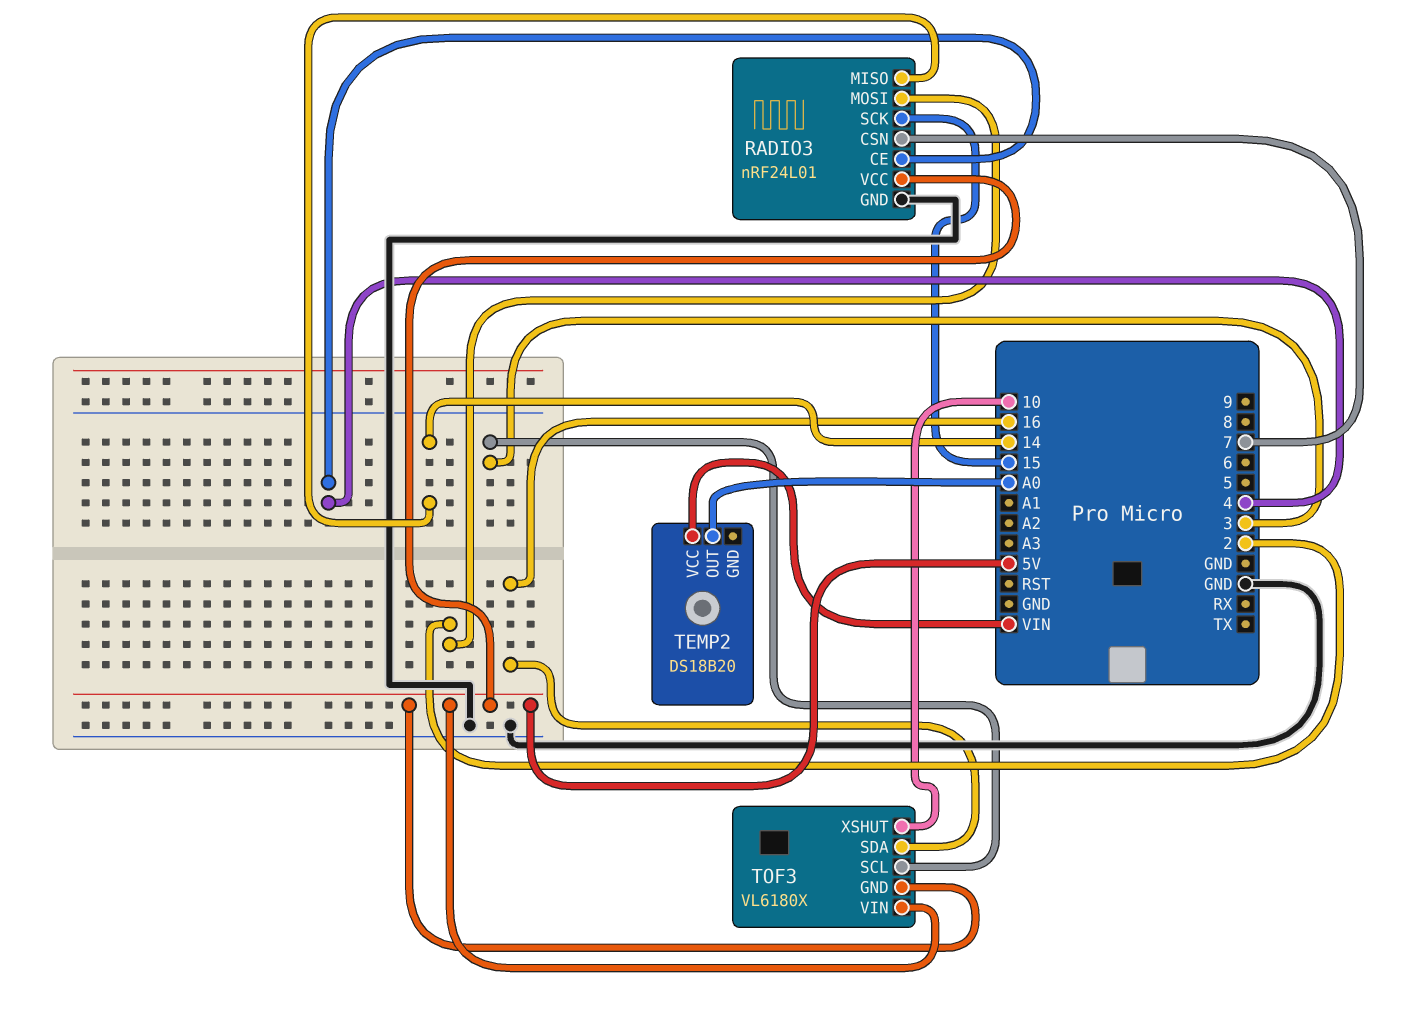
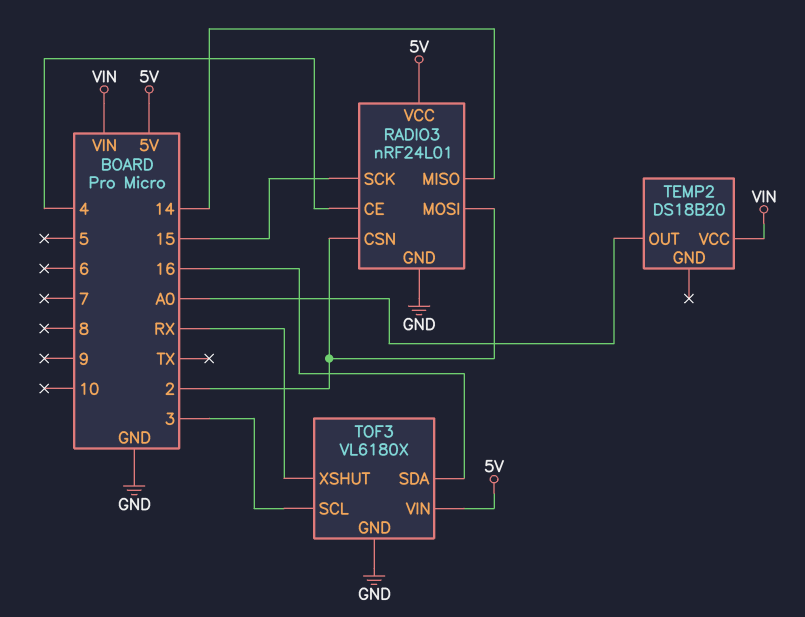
RADIO3 pin CSN: 7 -> 2
TOF3 pin GND: 5V -> GND
TOF3 pin XSHUT: 10 -> RX

